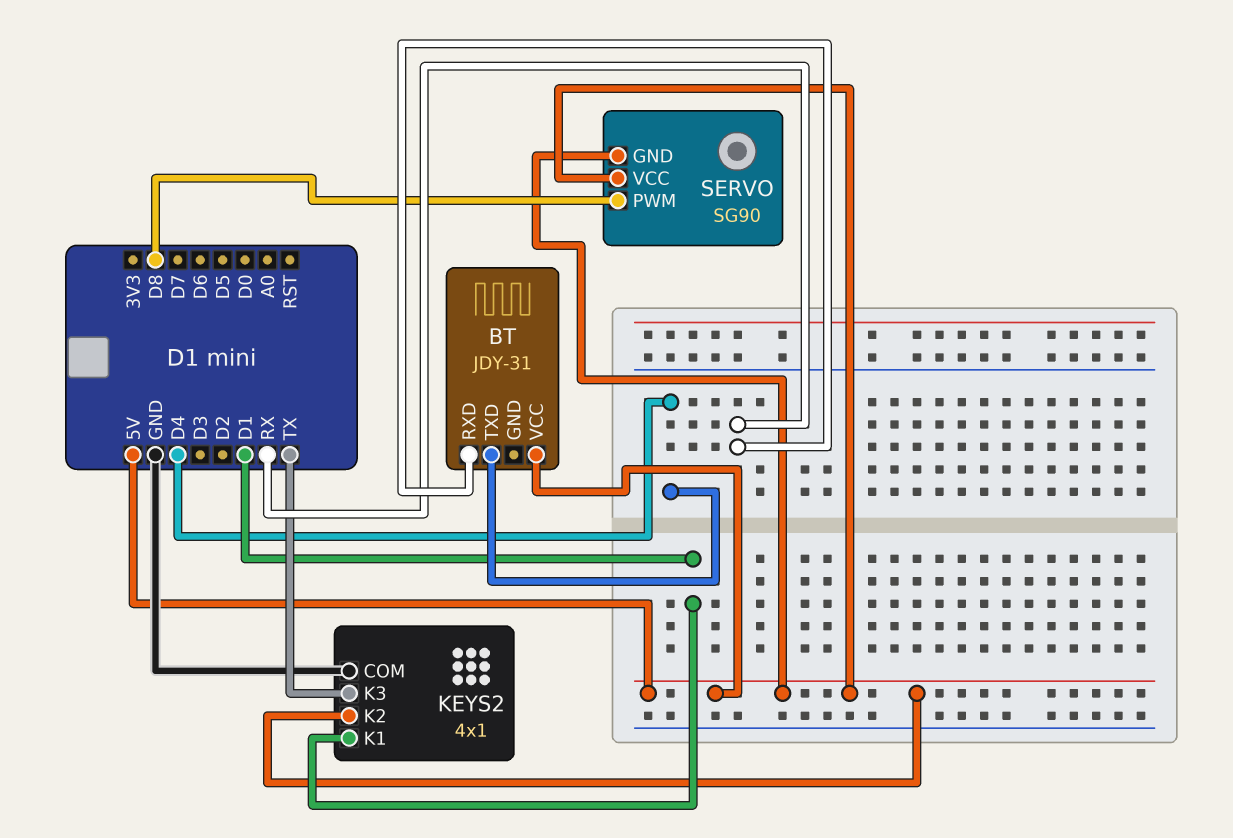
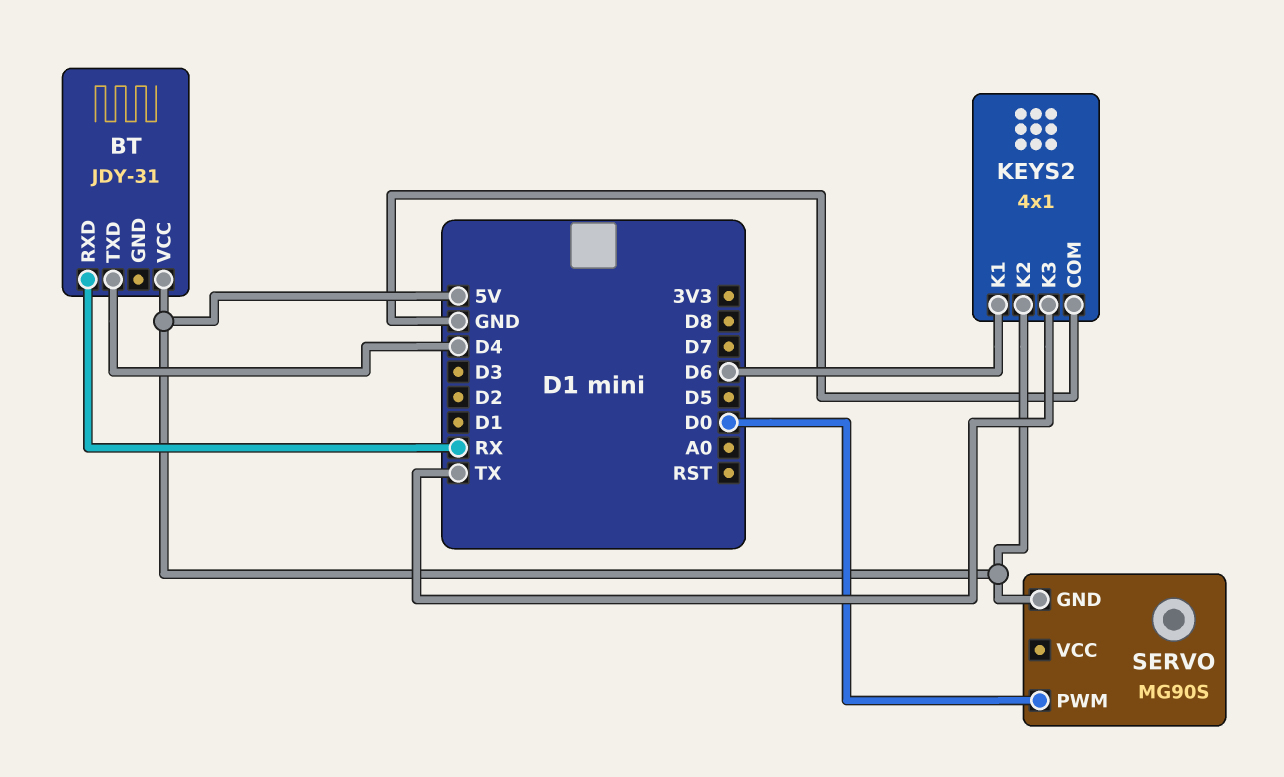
KEYS2 pin K1: D1 -> D6
SERVO: SG90 -> MG90S
SERVO pin PWM: D8 -> D0
SERVO pin VCC: 5V -> none

